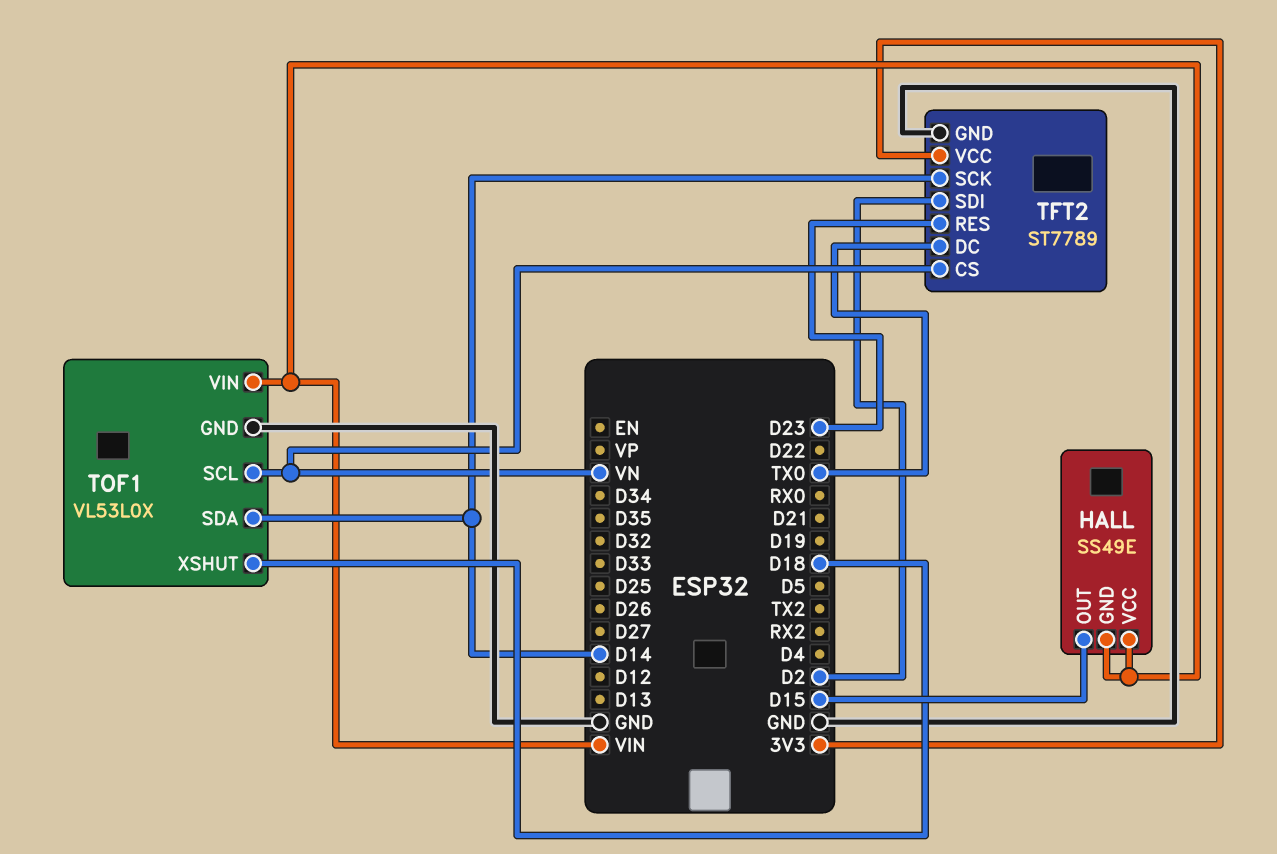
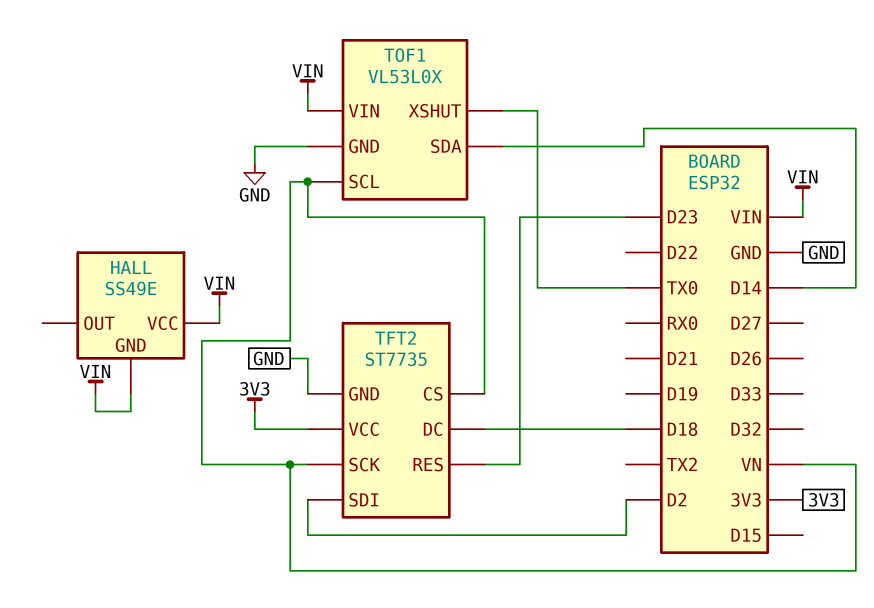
HALL pin OUT: D15 -> none
TFT2: ST7789 -> ST7735
TFT2 pin DC: TX0 -> D18
TFT2 pin SCK: D14 -> VN
TOF1 pin XSHUT: D18 -> TX0

